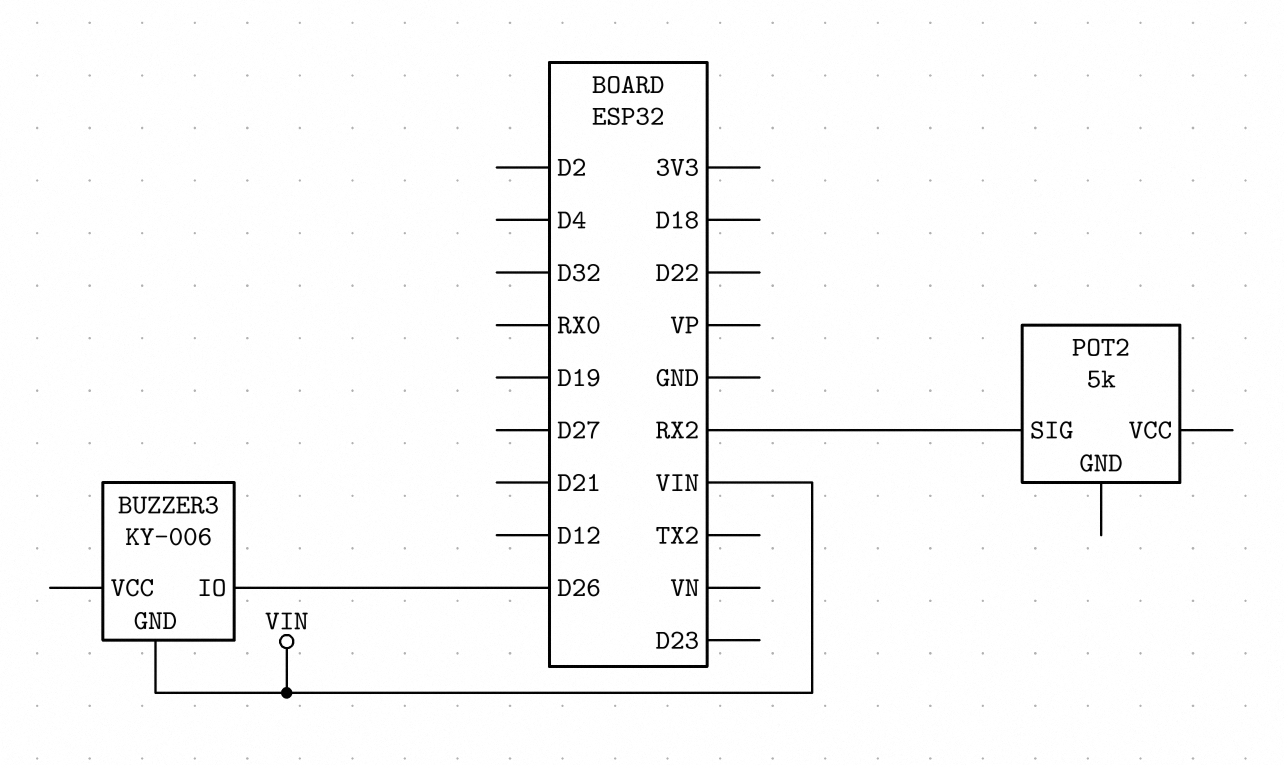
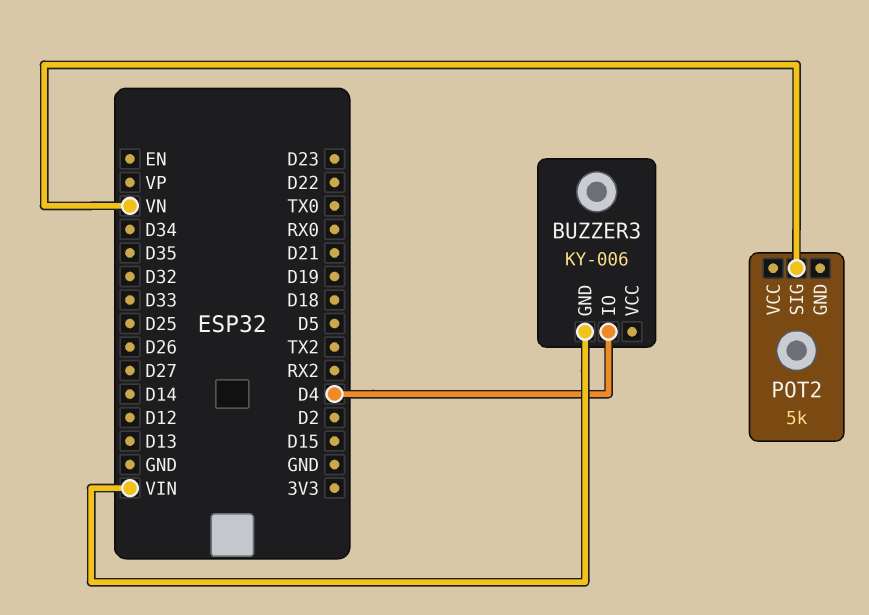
BUZZER3 pin IO: D26 -> D4
POT2 pin SIG: RX2 -> VN

